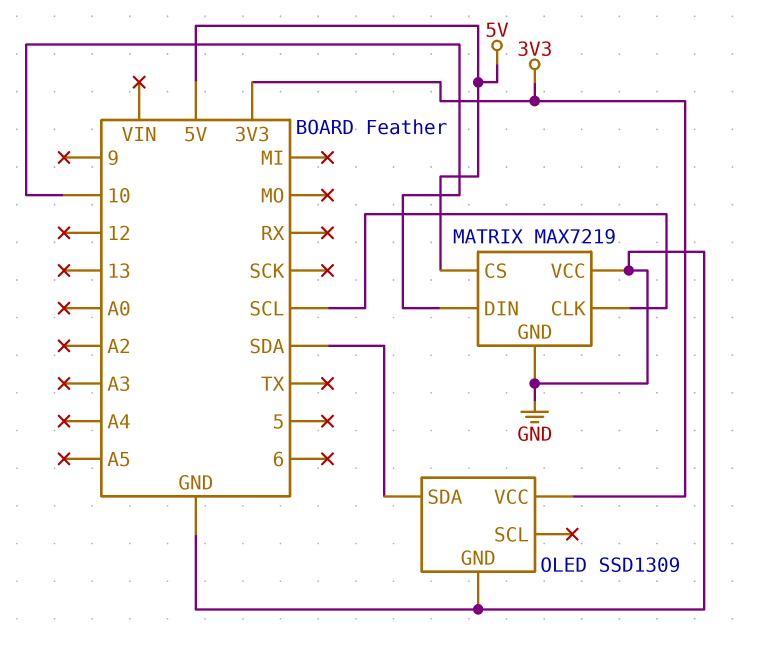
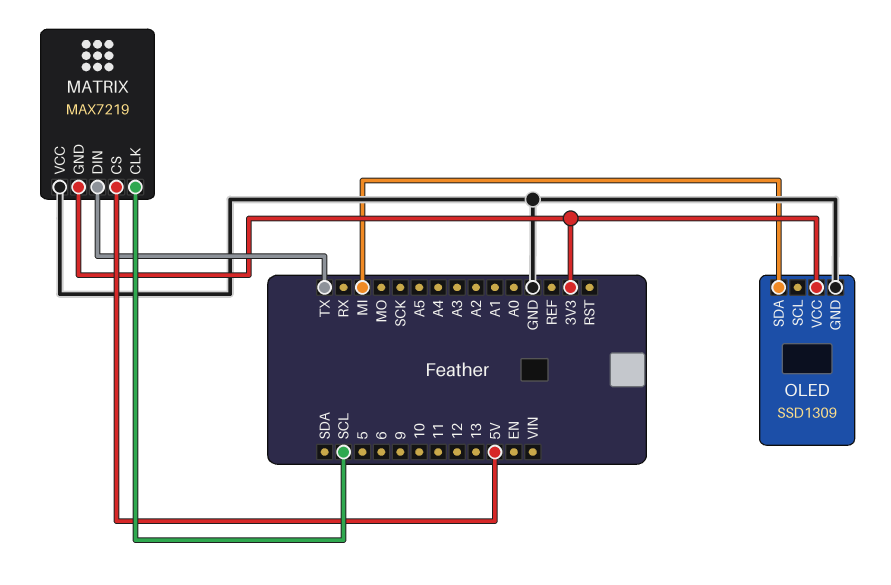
MATRIX pin DIN: 10 -> TX
MATRIX pin GND: GND -> 3V3
OLED pin SDA: SDA -> MI

